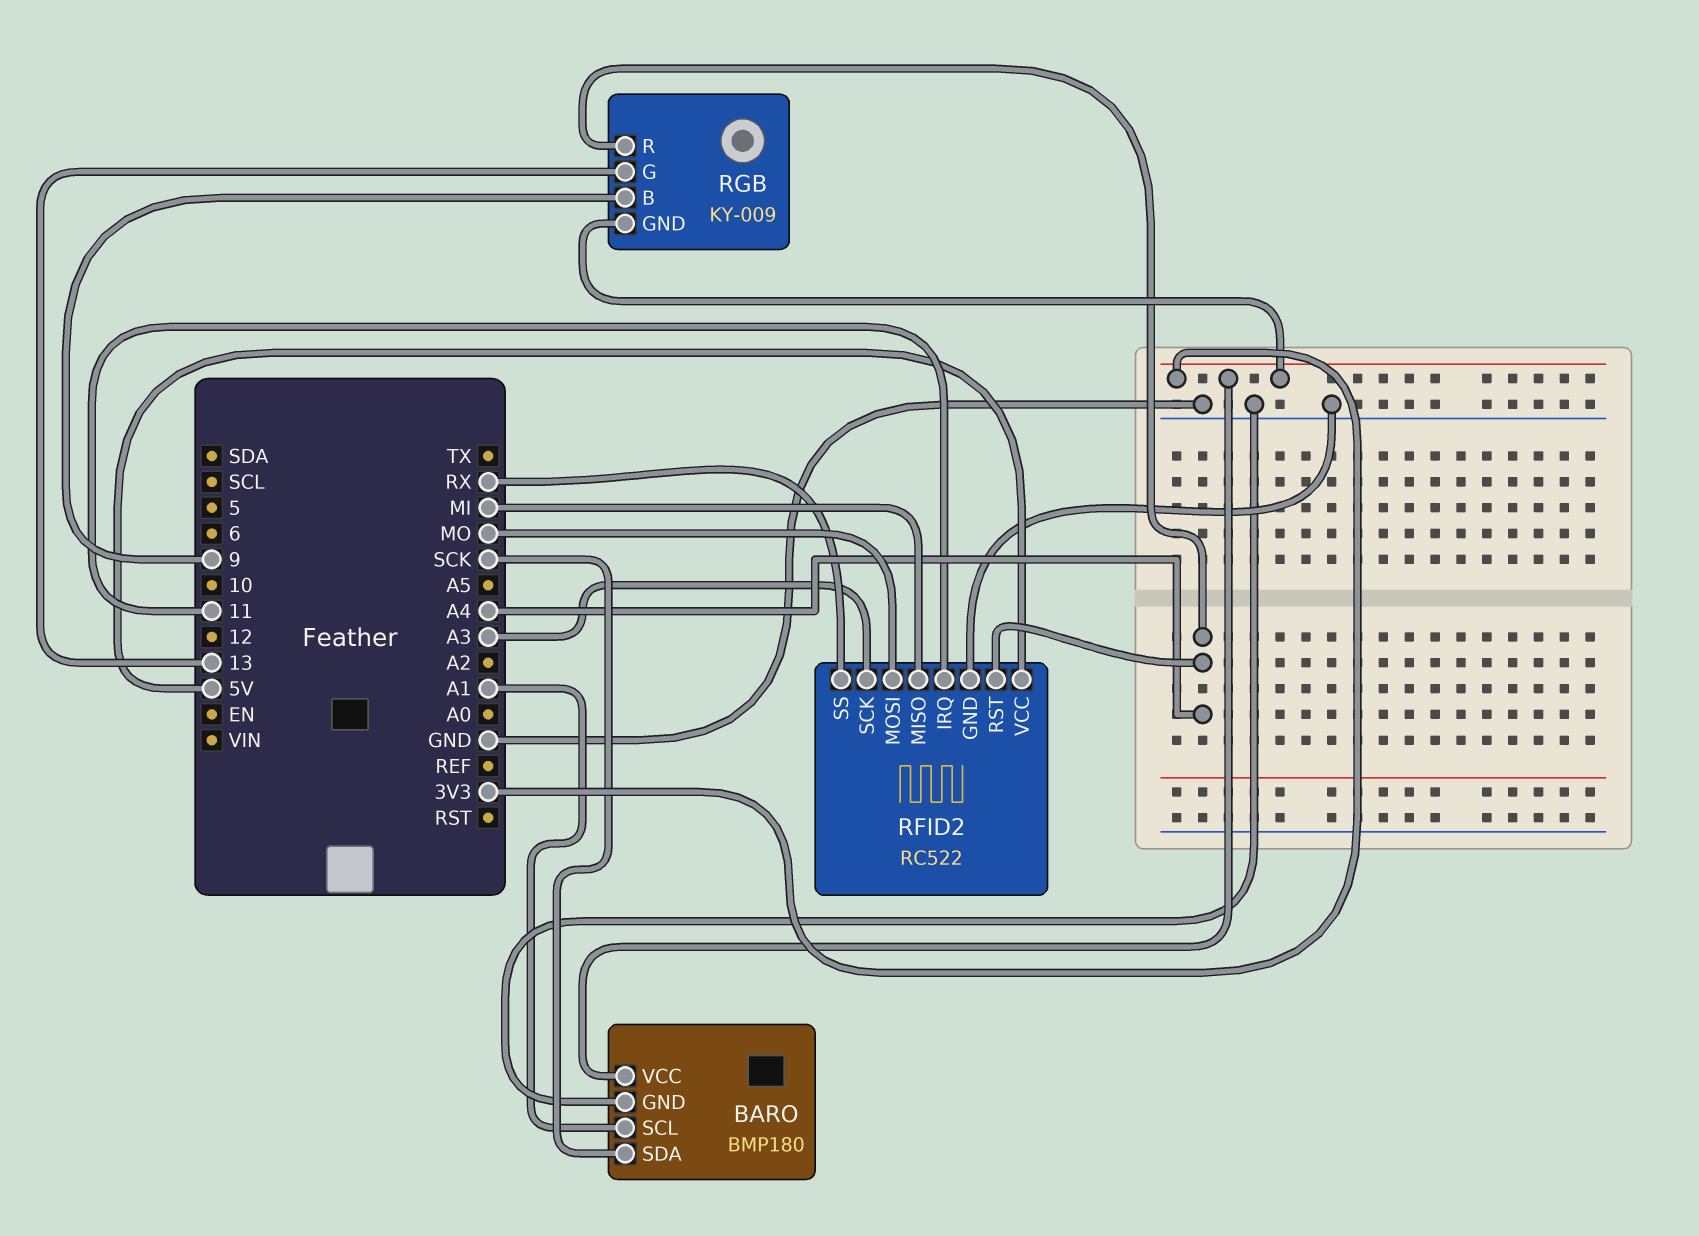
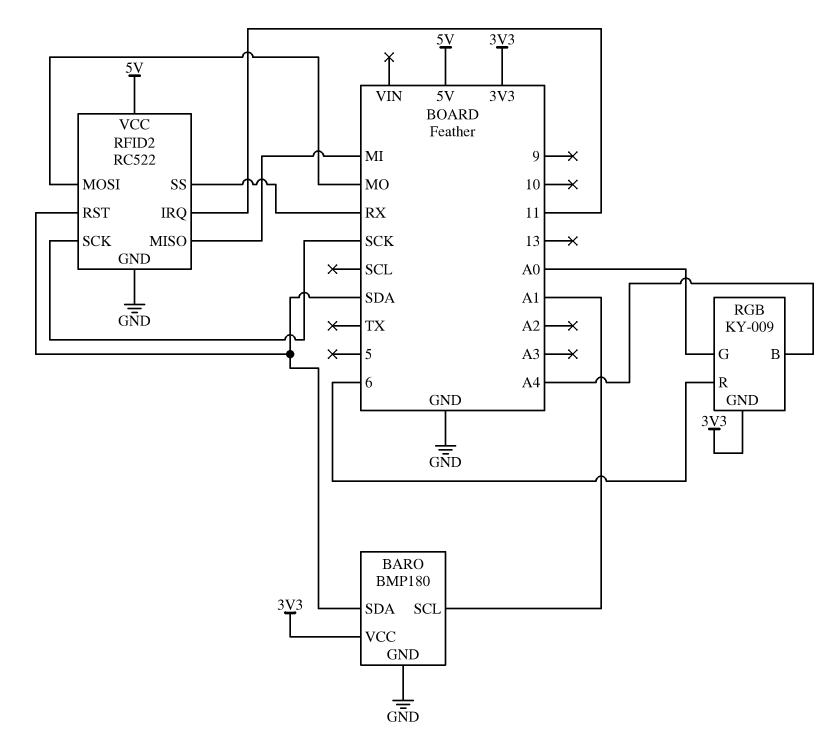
BARO pin SDA: SCK -> SDA
RFID2 pin RST: A4 -> SDA
RFID2 pin SCK: A3 -> SCK
RGB pin B: 9 -> A4
RGB pin G: 13 -> A0
RGB pin R: A4 -> 6

